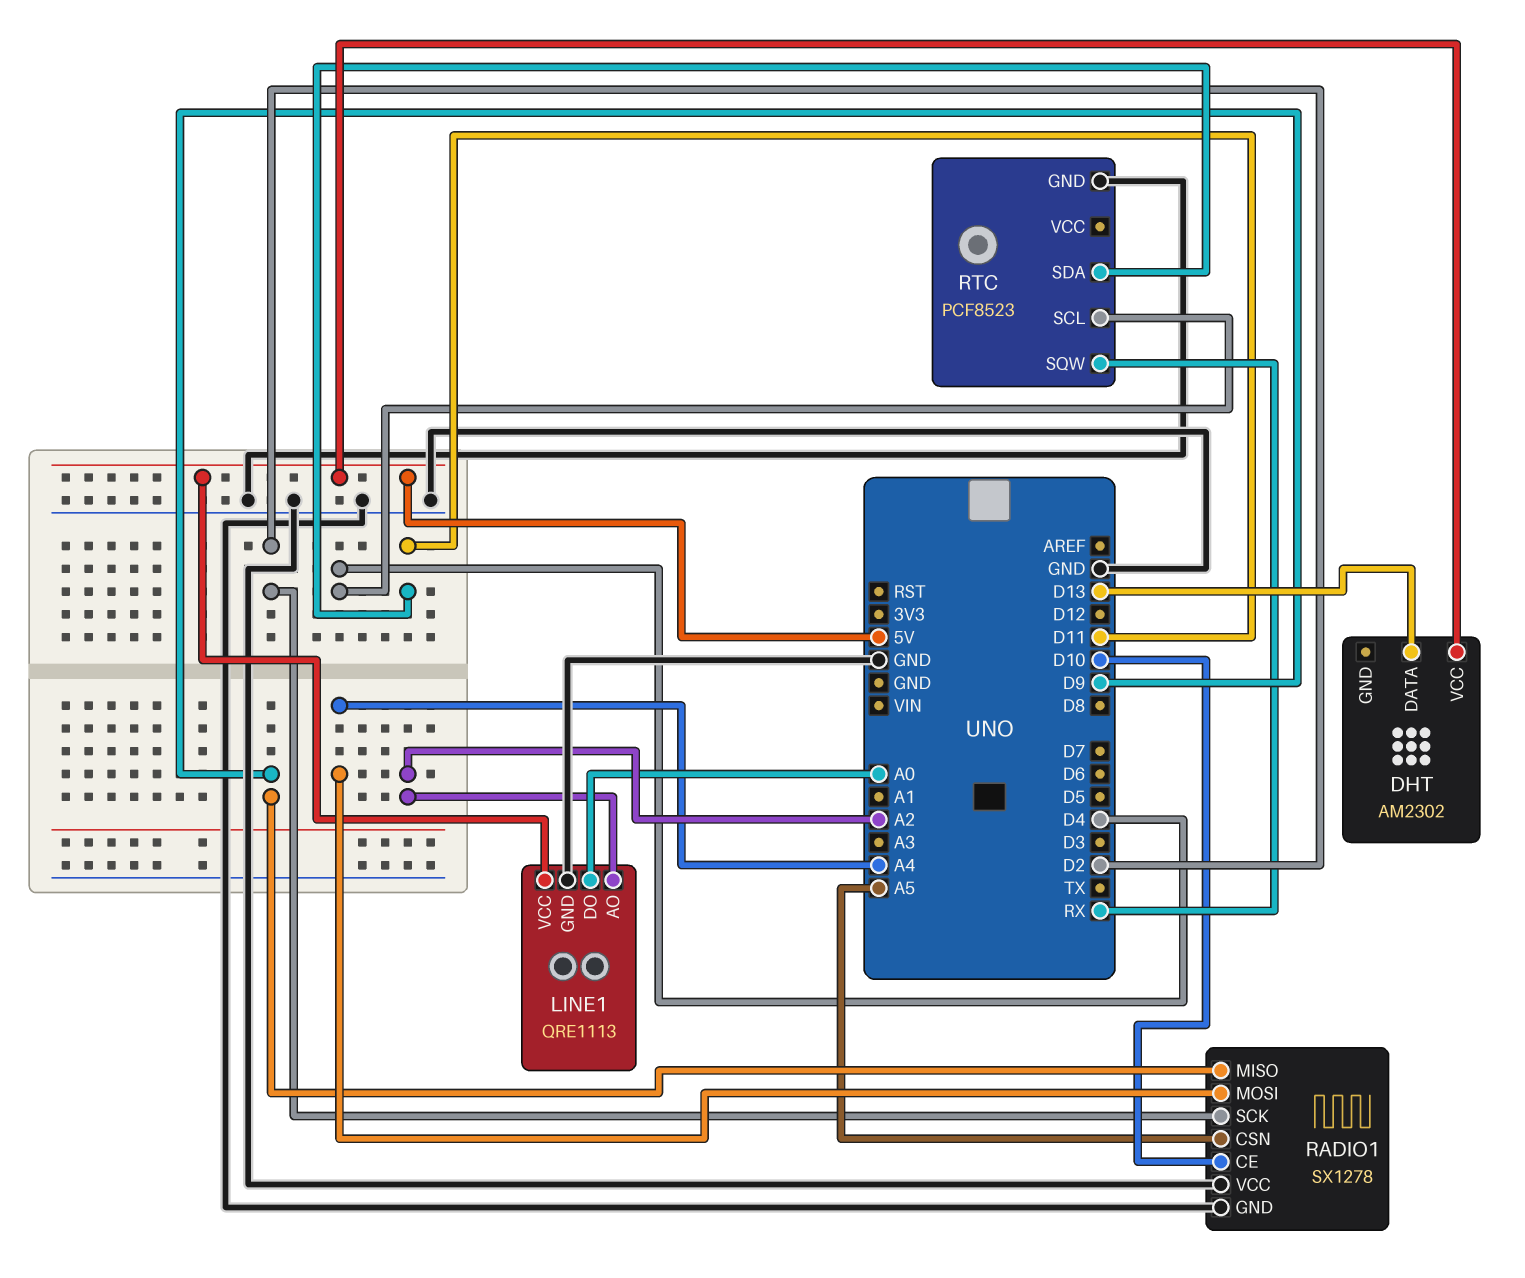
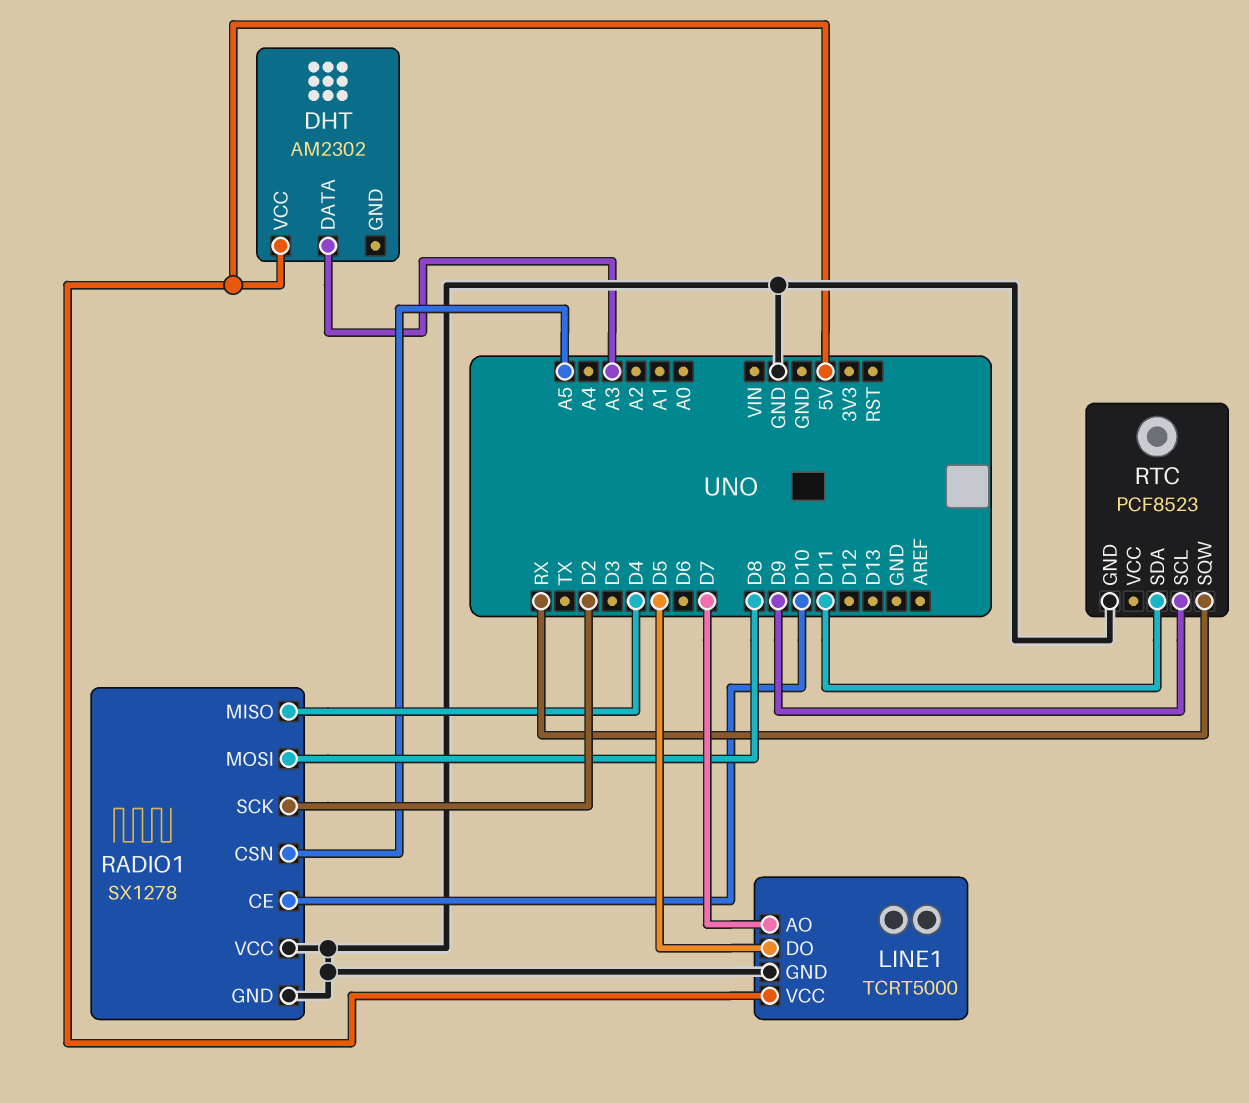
DHT pin DATA: D13 -> A3
LINE1: QRE1113 -> TCRT5000
LINE1 pin AO: A2 -> D7
LINE1 pin DO: A0 -> D5
RADIO1 pin MISO: D9 -> D4
RADIO1 pin MOSI: A4 -> D8
RTC pin SCL: D4 -> D9

